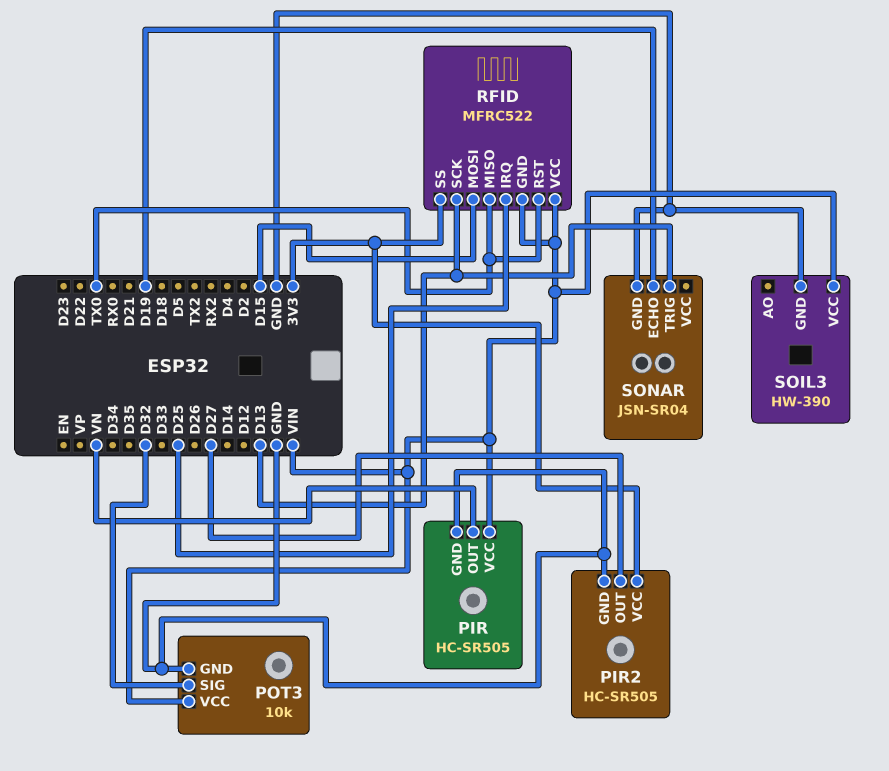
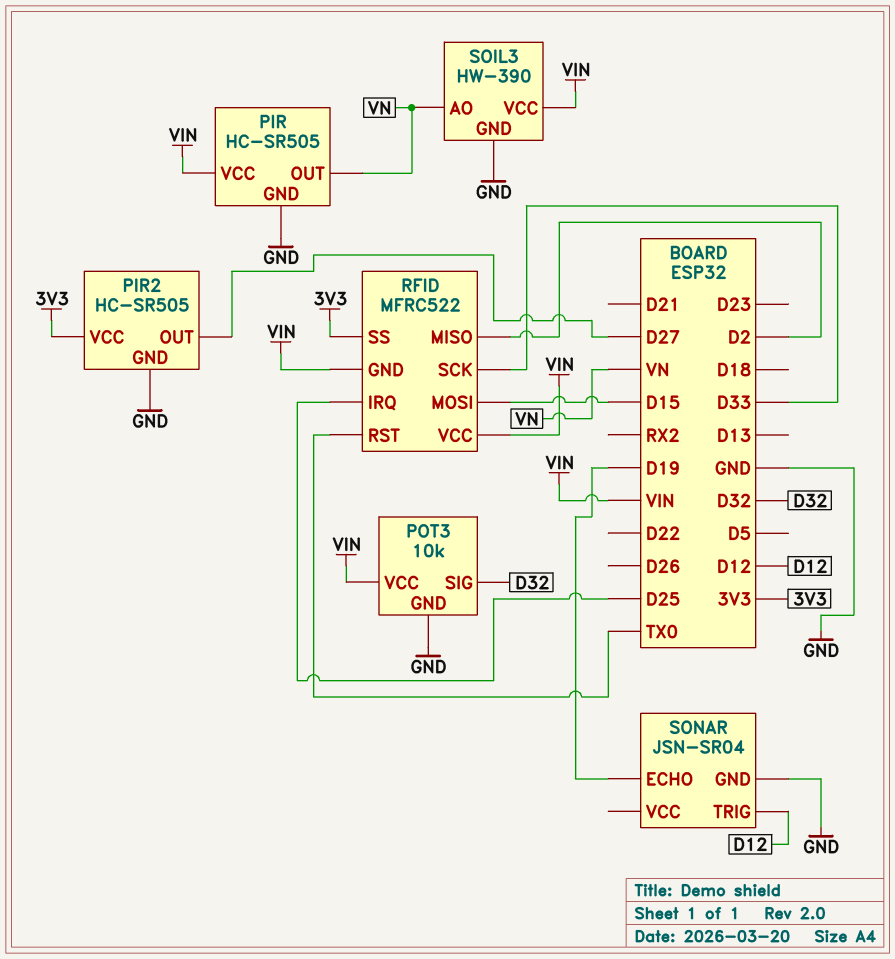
RFID pin MISO: TX0 -> D2
RFID pin SCK: D13 -> D33
SOIL3 pin AO: none -> VN
SONAR pin TRIG: D13 -> D12

